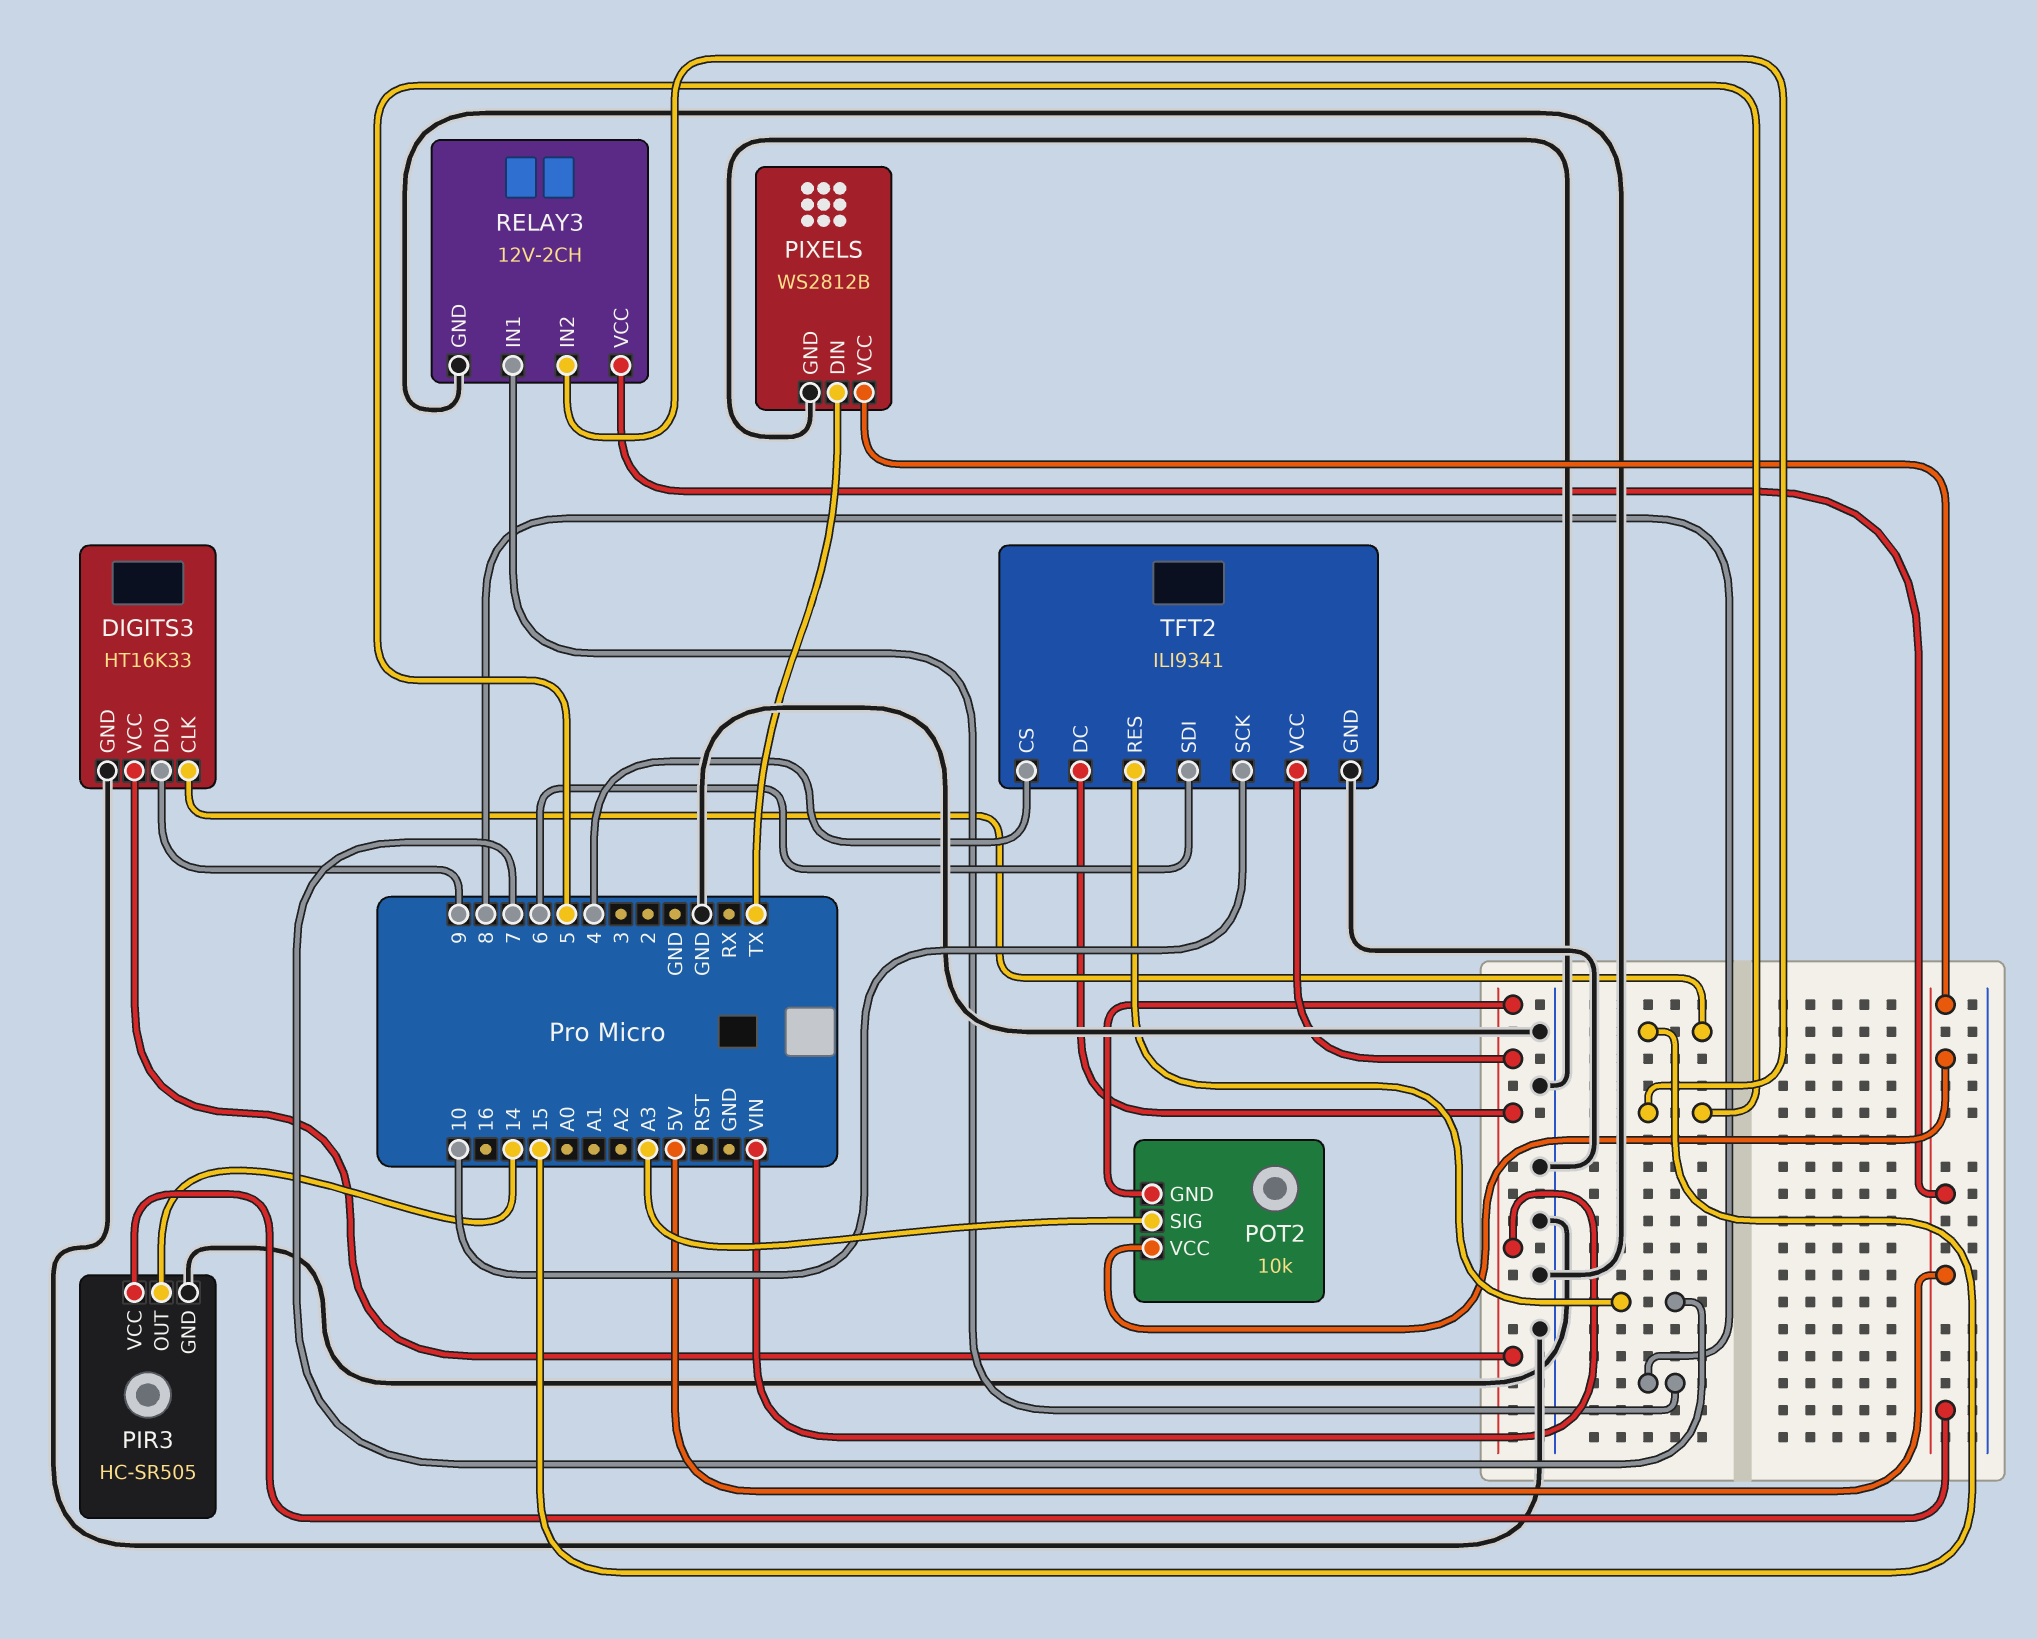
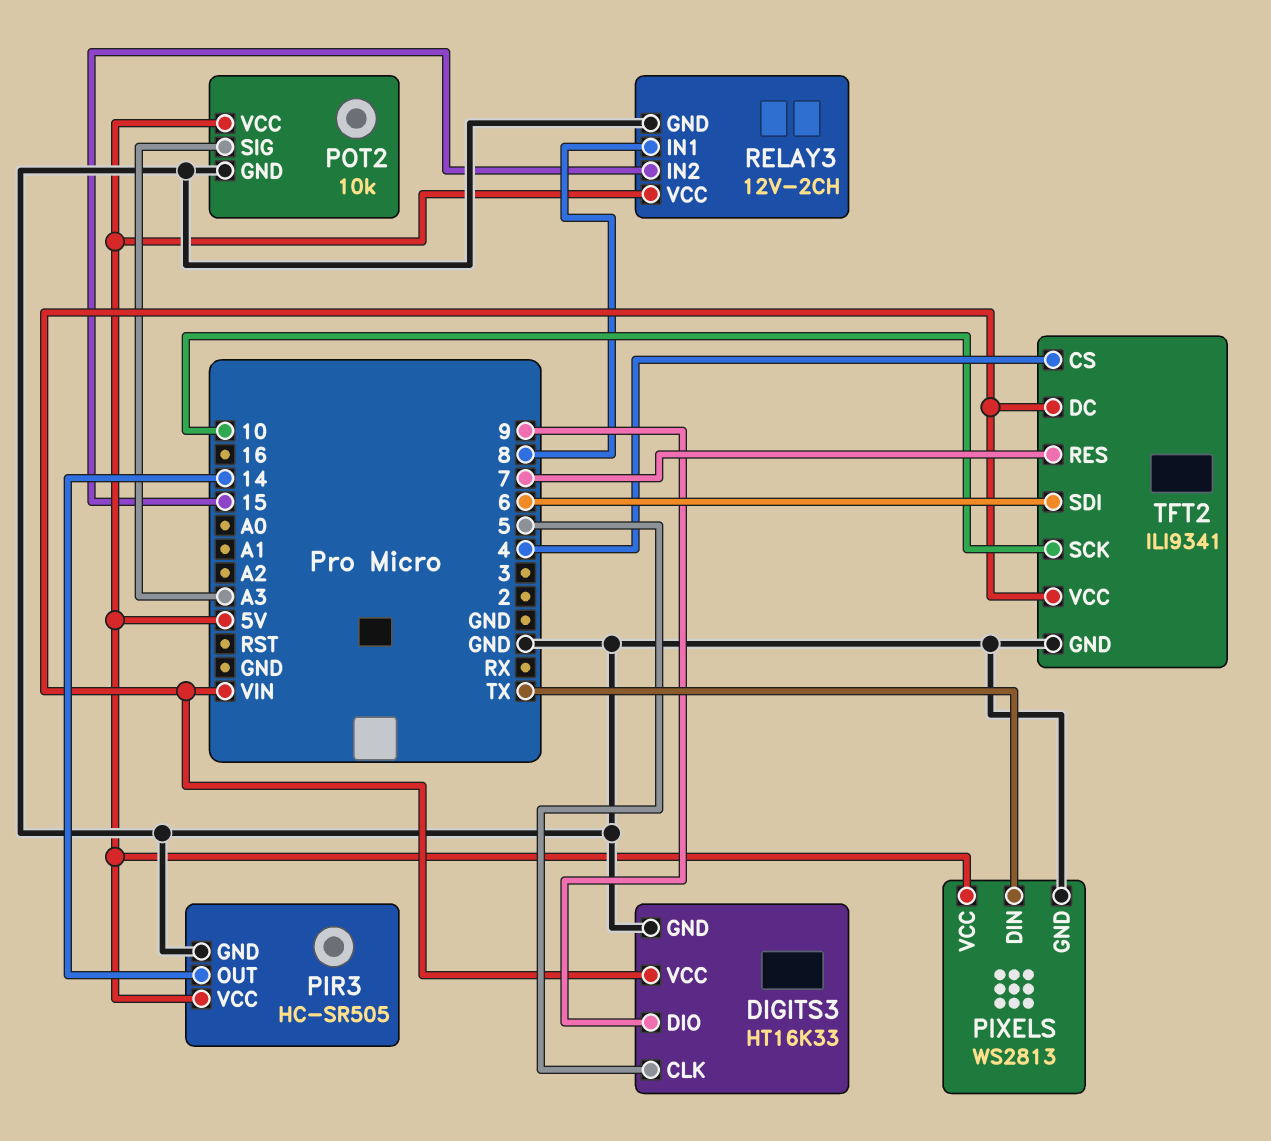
DIGITS3 pin CLK: 15 -> 5
PIXELS: WS2812B -> WS2813
POT2 pin GND: VIN -> GND
RELAY3 pin IN2: 5 -> 15

